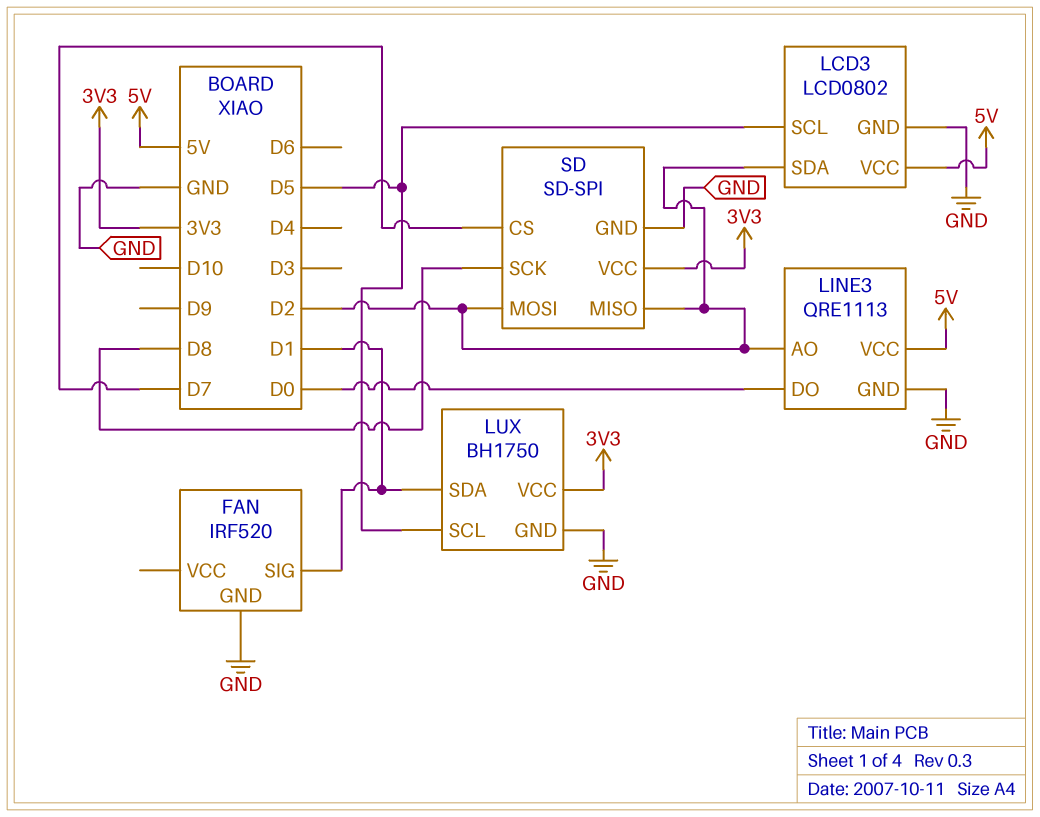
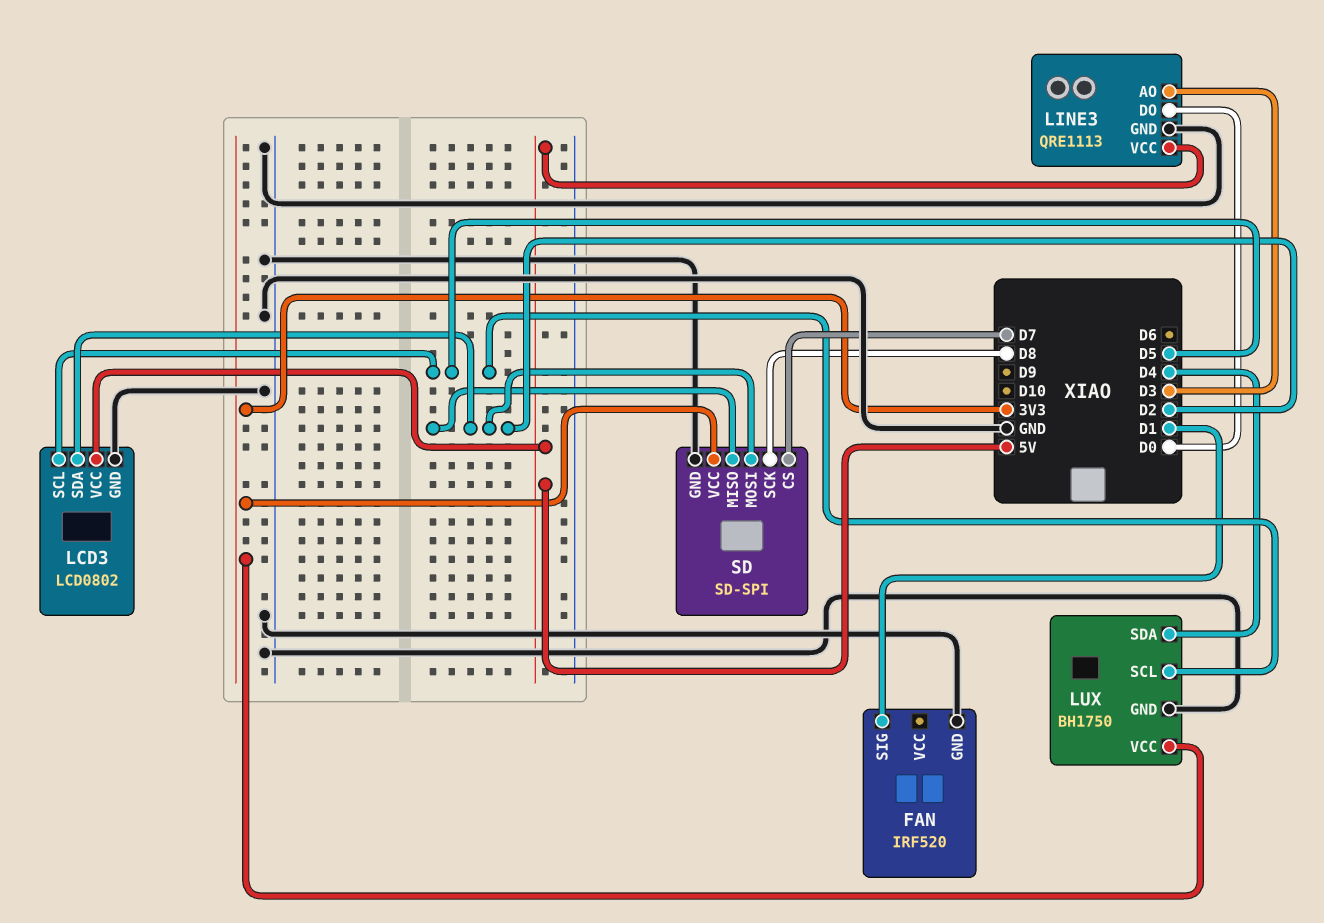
LINE3 pin AO: D2 -> D3
LUX pin SDA: D1 -> D4

